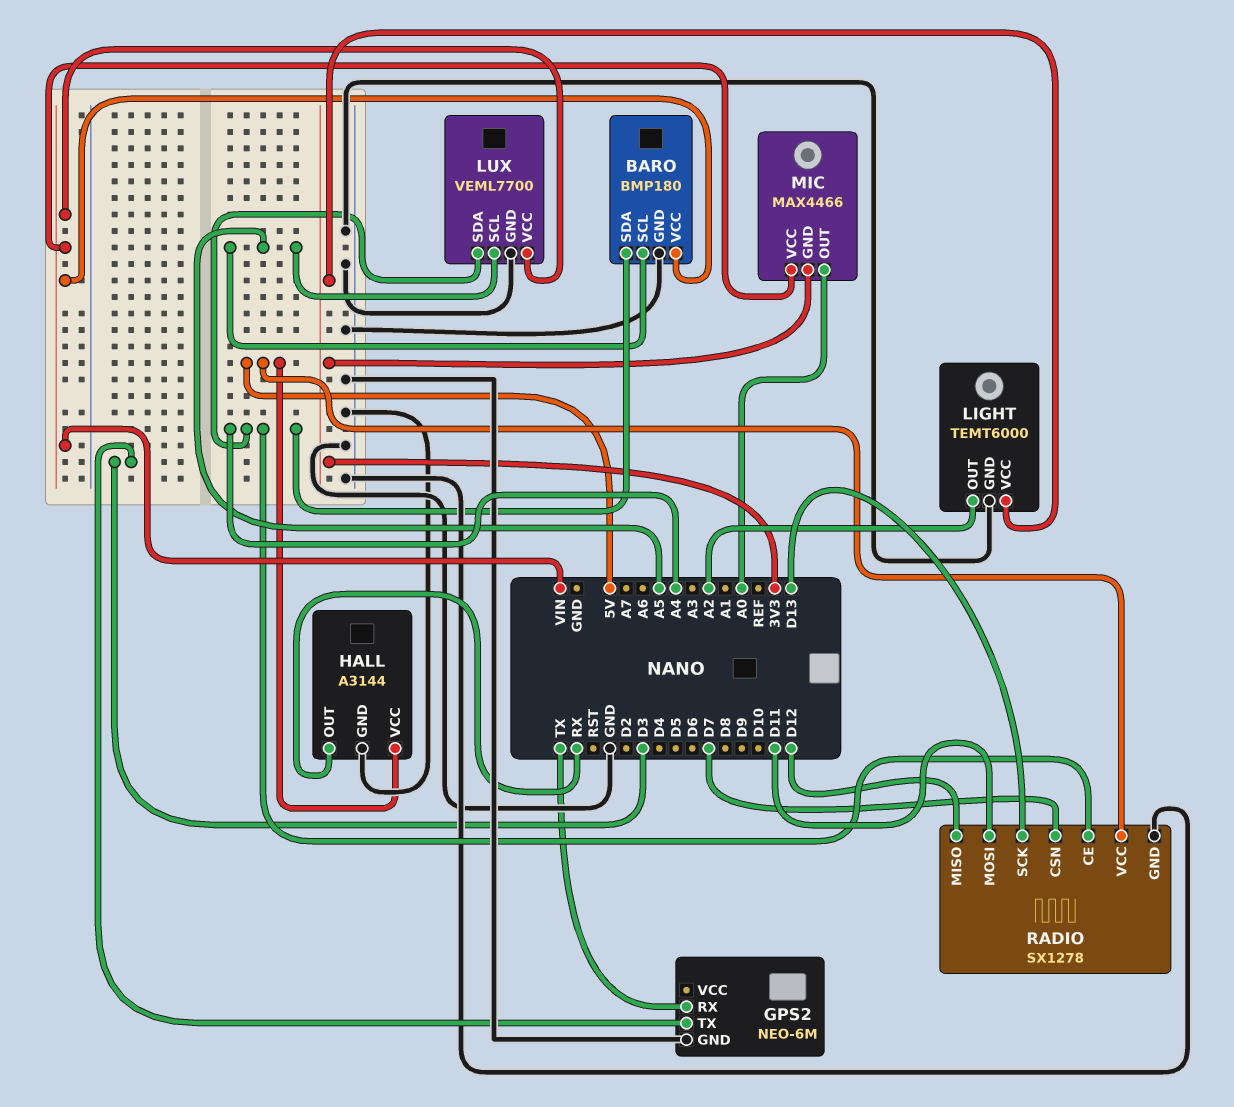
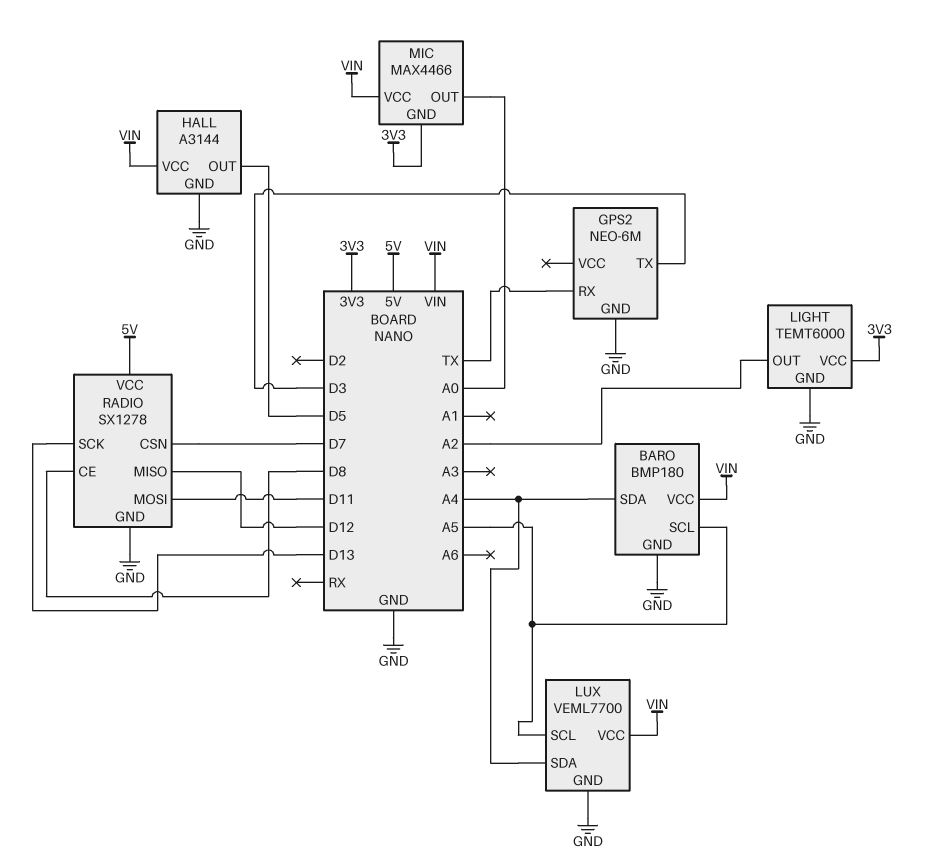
HALL pin OUT: RX -> D5
HALL pin VCC: 5V -> VIN
RADIO pin CE: A4 -> D8

